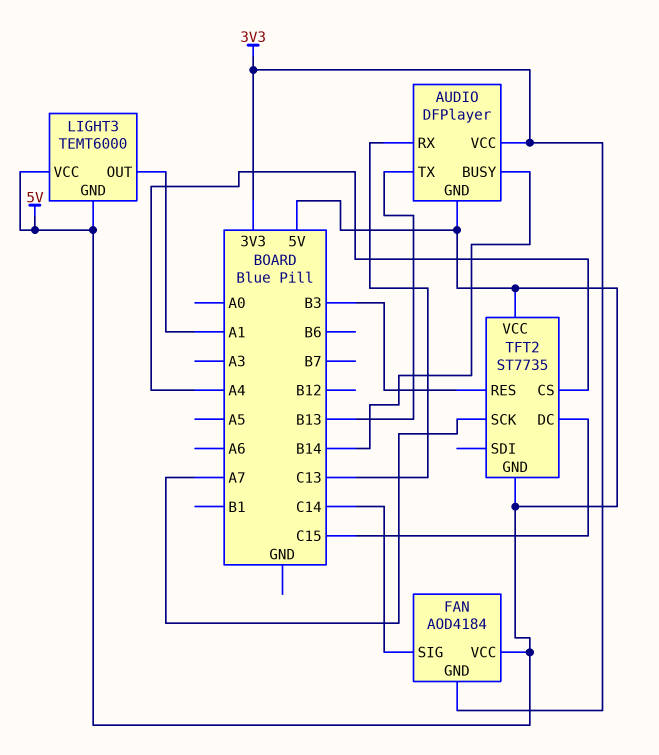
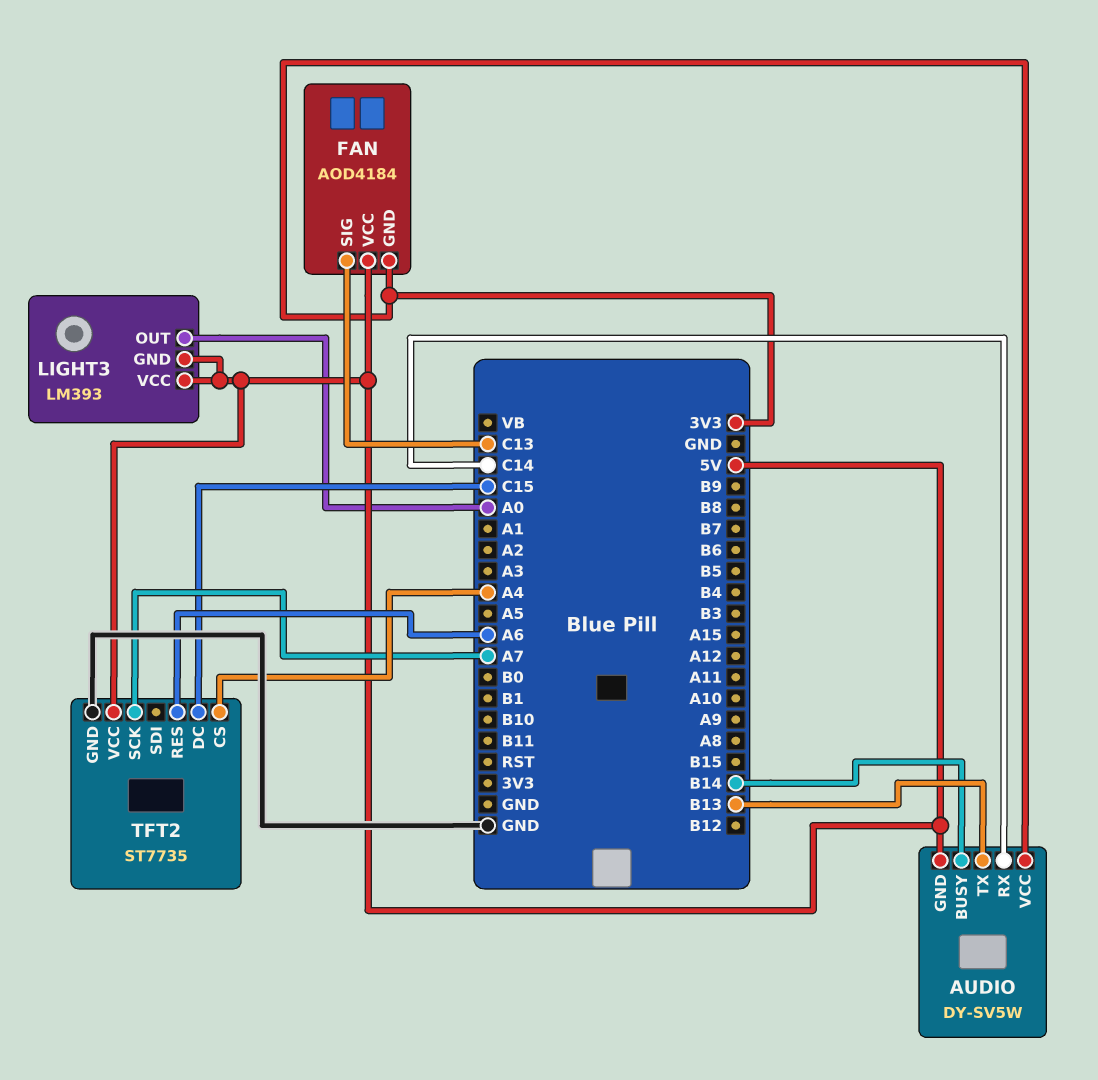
AUDIO: DFPlayer -> DY-SV5W
AUDIO pin RX: C13 -> C14
FAN pin SIG: C14 -> C13
LIGHT3: TEMT6000 -> LM393
LIGHT3 pin OUT: A1 -> A0
TFT2 pin GND: 5V -> GND
TFT2 pin RES: B3 -> A6

